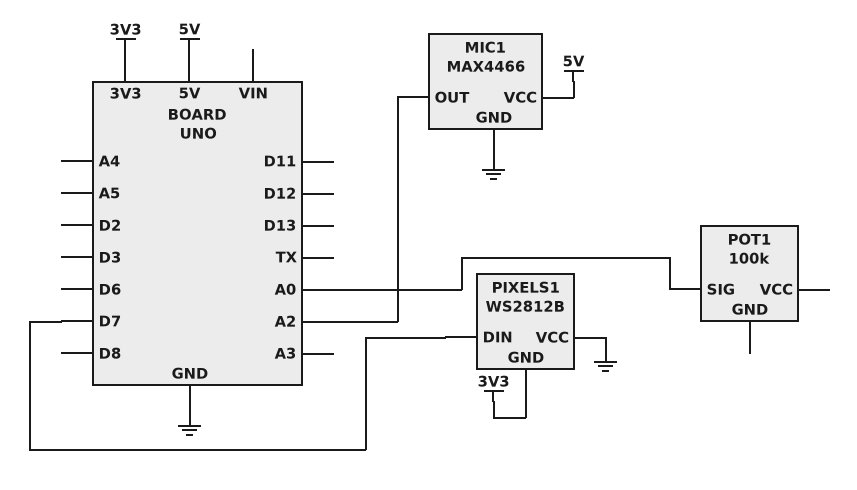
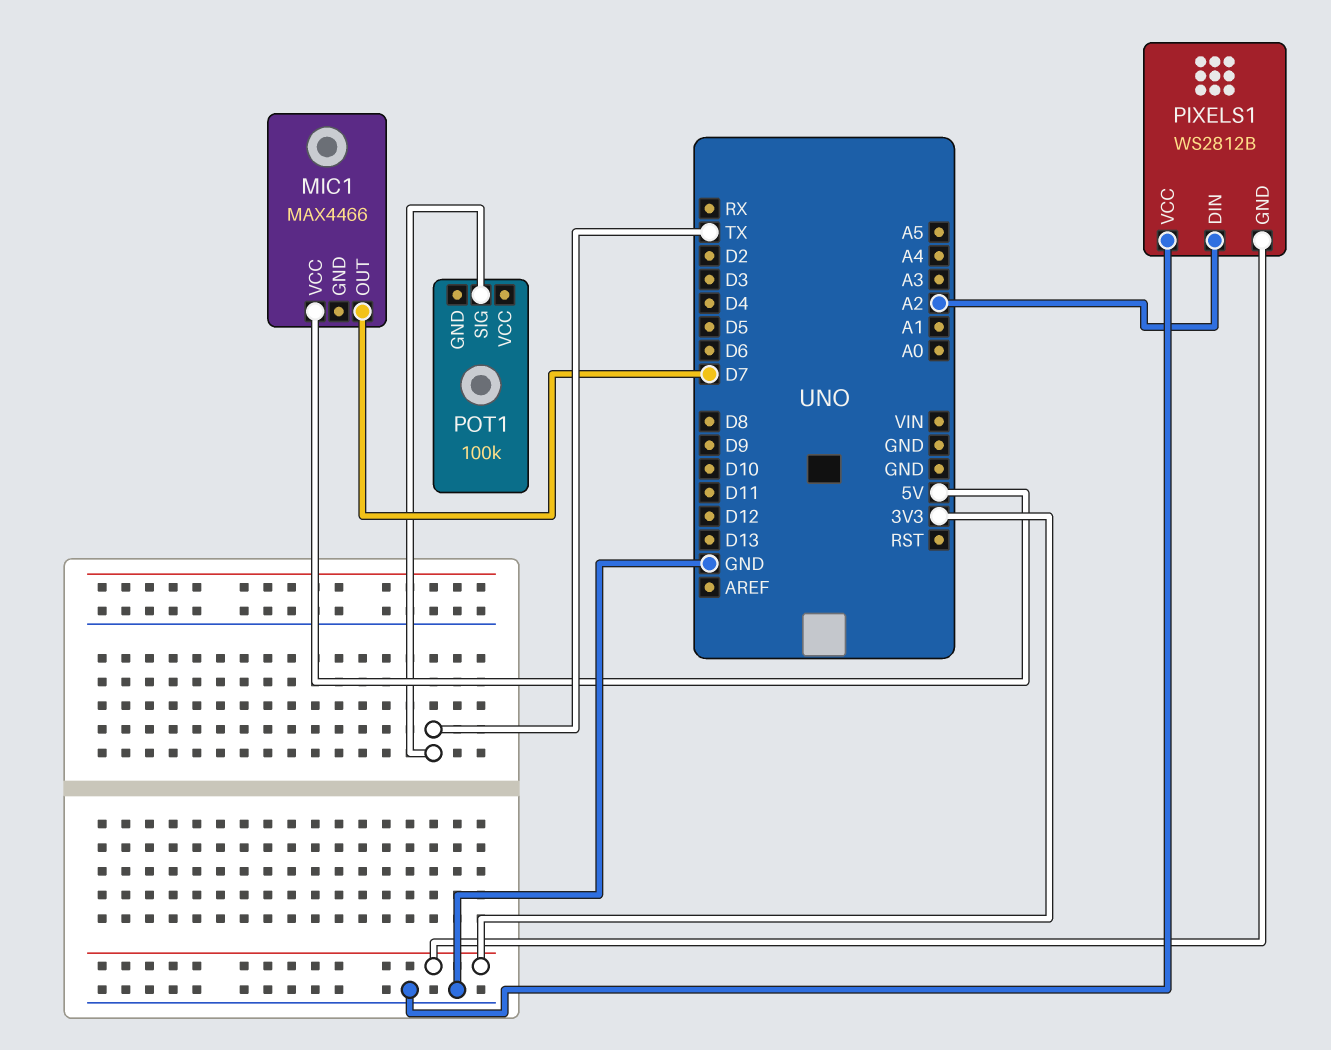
MIC1 pin GND: GND -> none
MIC1 pin OUT: A2 -> D7
PIXELS1 pin DIN: D7 -> A2
POT1 pin SIG: A0 -> TX

